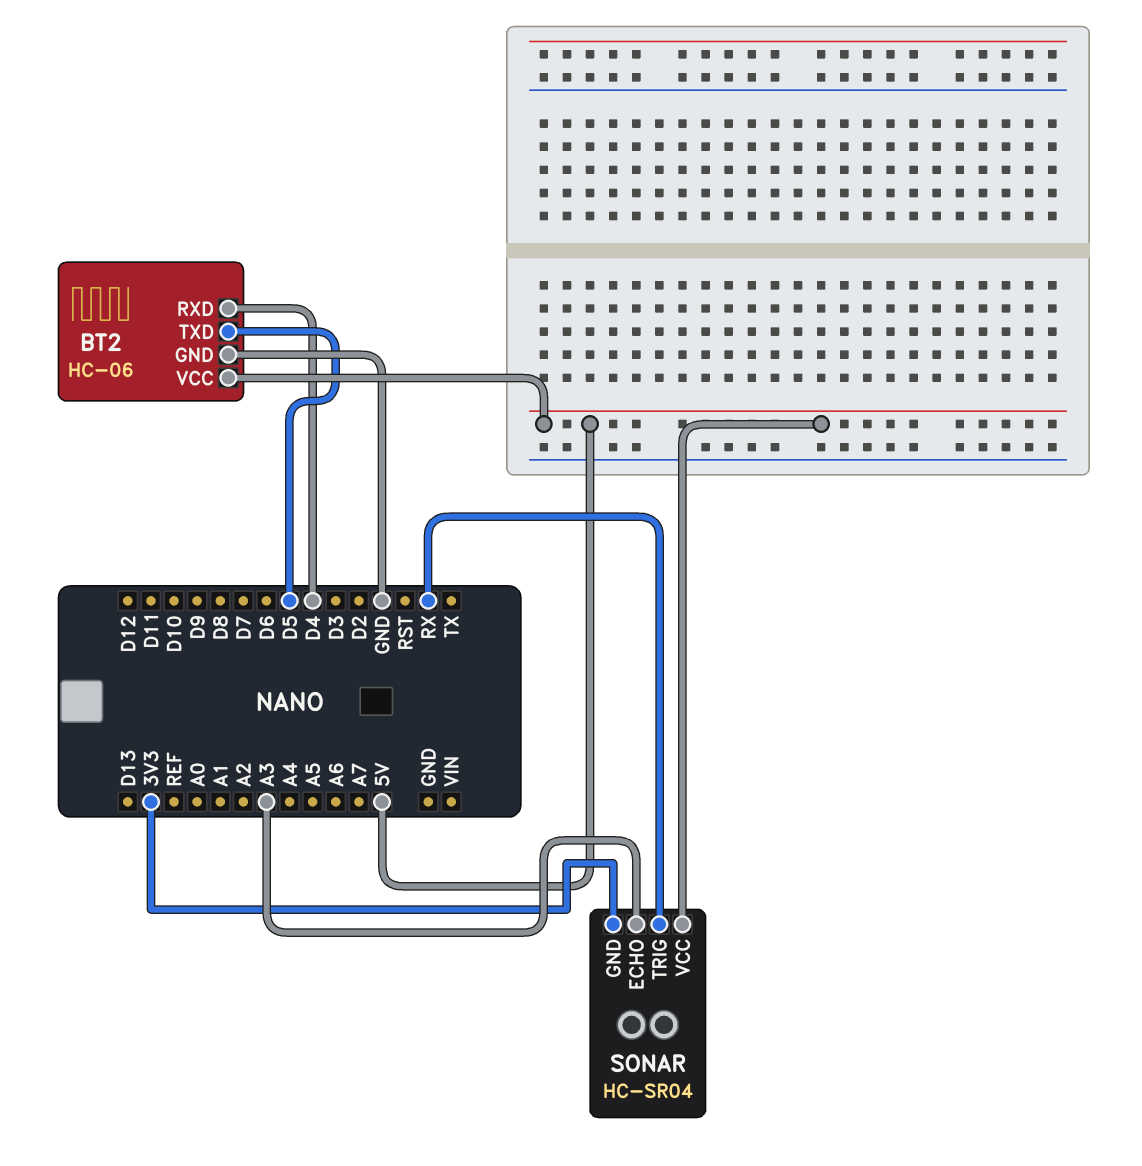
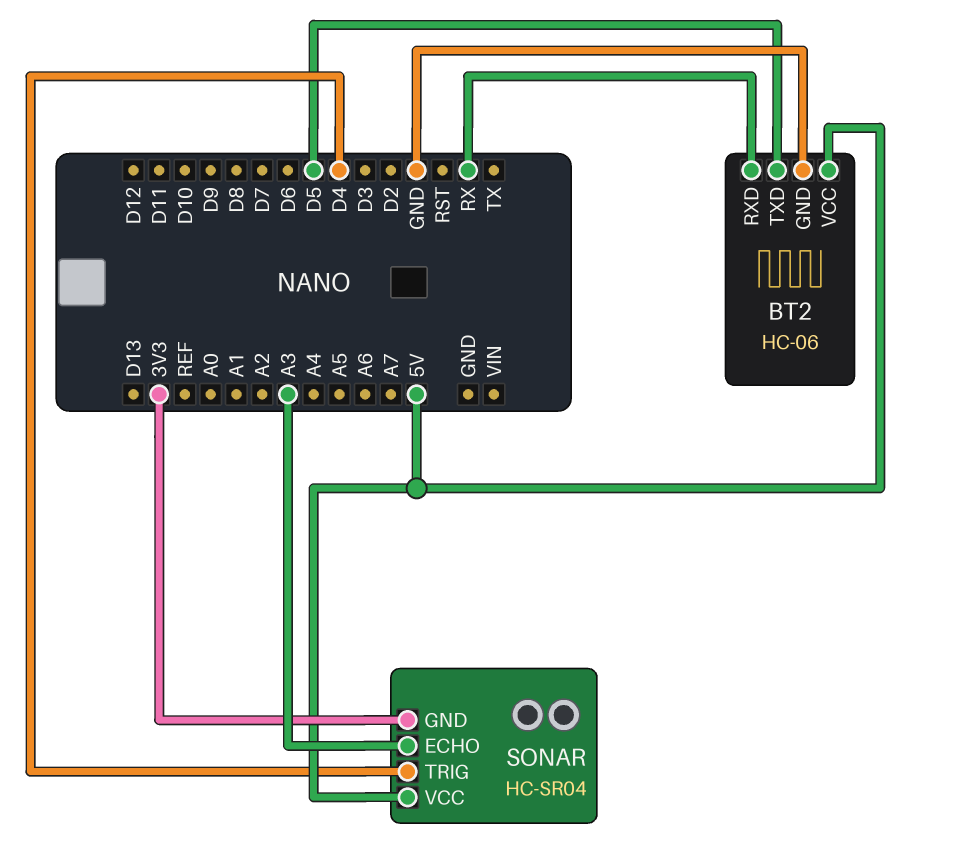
BT2 pin RXD: D4 -> RX
SONAR pin TRIG: RX -> D4

